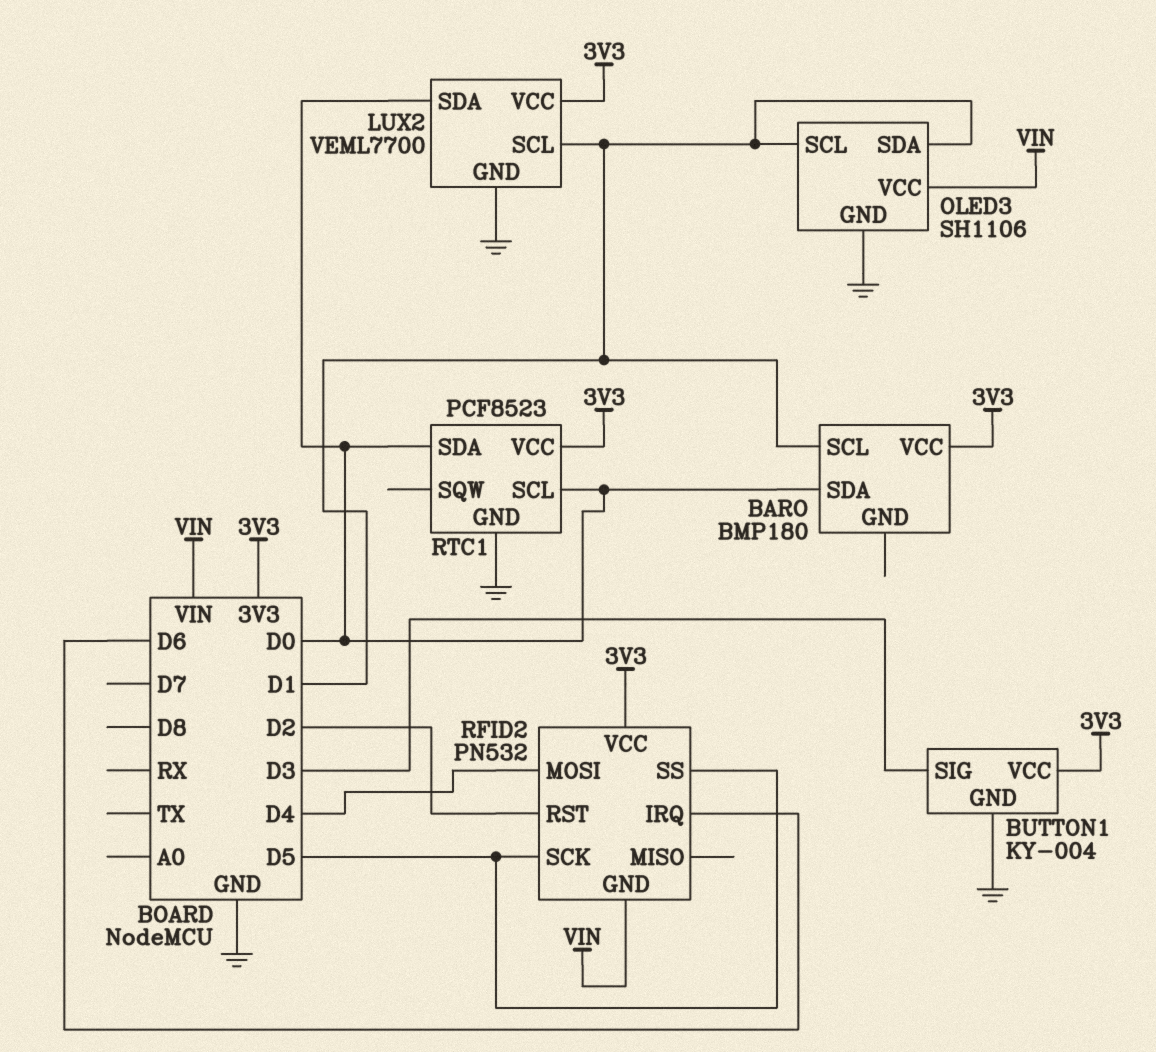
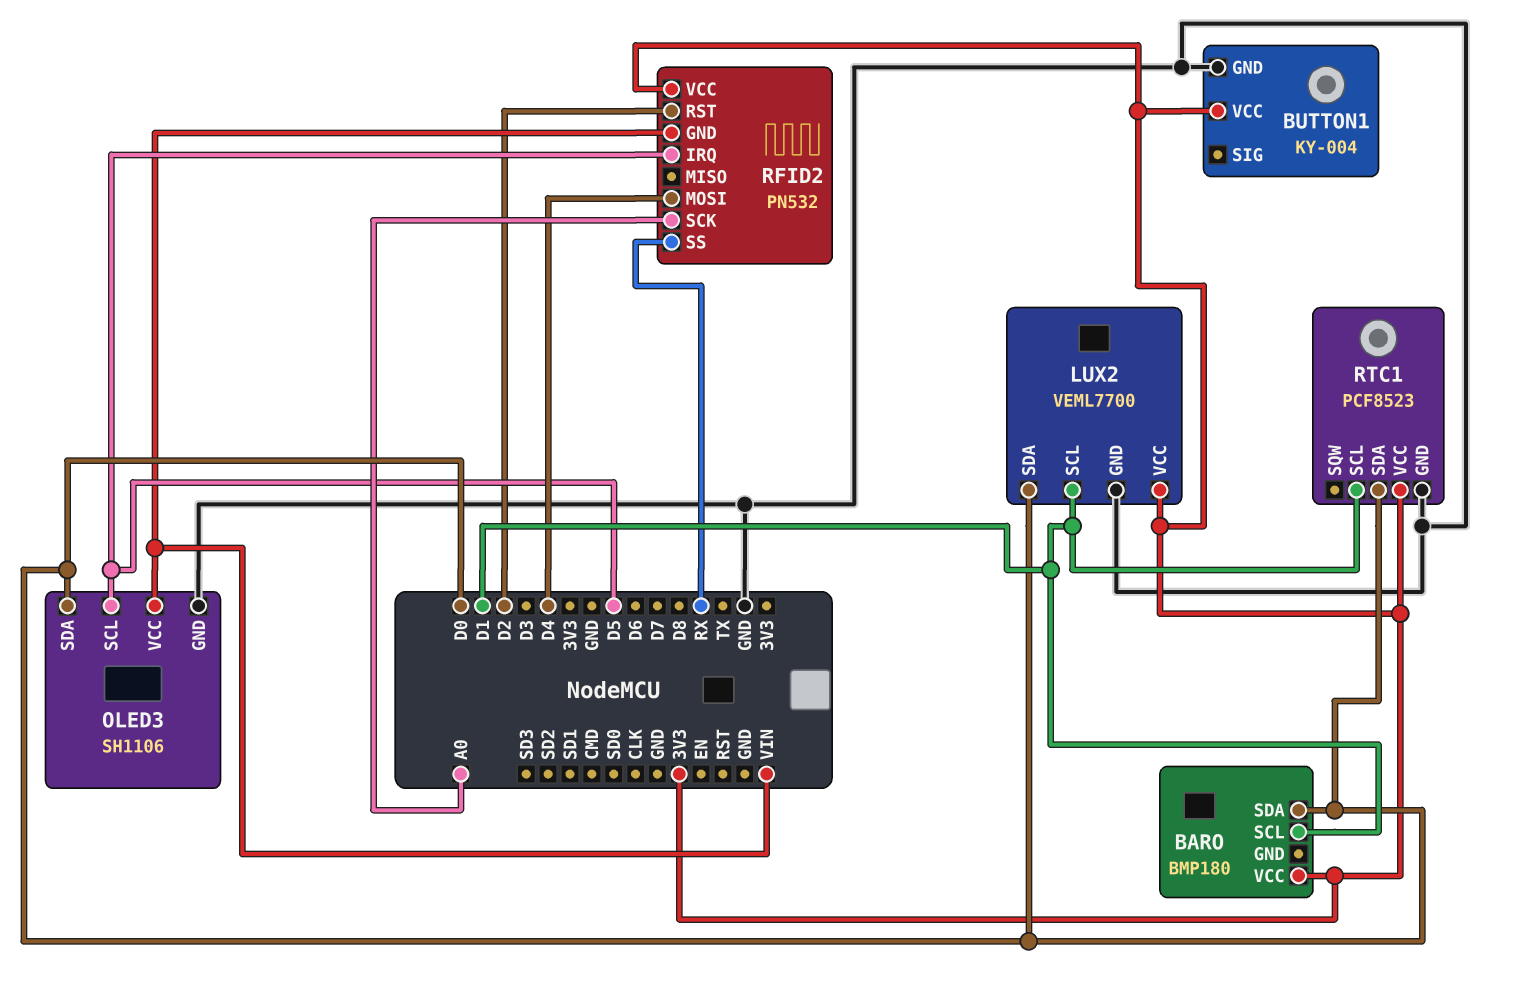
BUTTON1 pin SIG: D3 -> none
OLED3 pin SCL: D1 -> D5
OLED3 pin SDA: D1 -> D0
RFID2 pin IRQ: D6 -> D5
RFID2 pin SCK: D5 -> A0
RFID2 pin SS: D5 -> RX
RTC1 pin SCL: D0 -> D1

